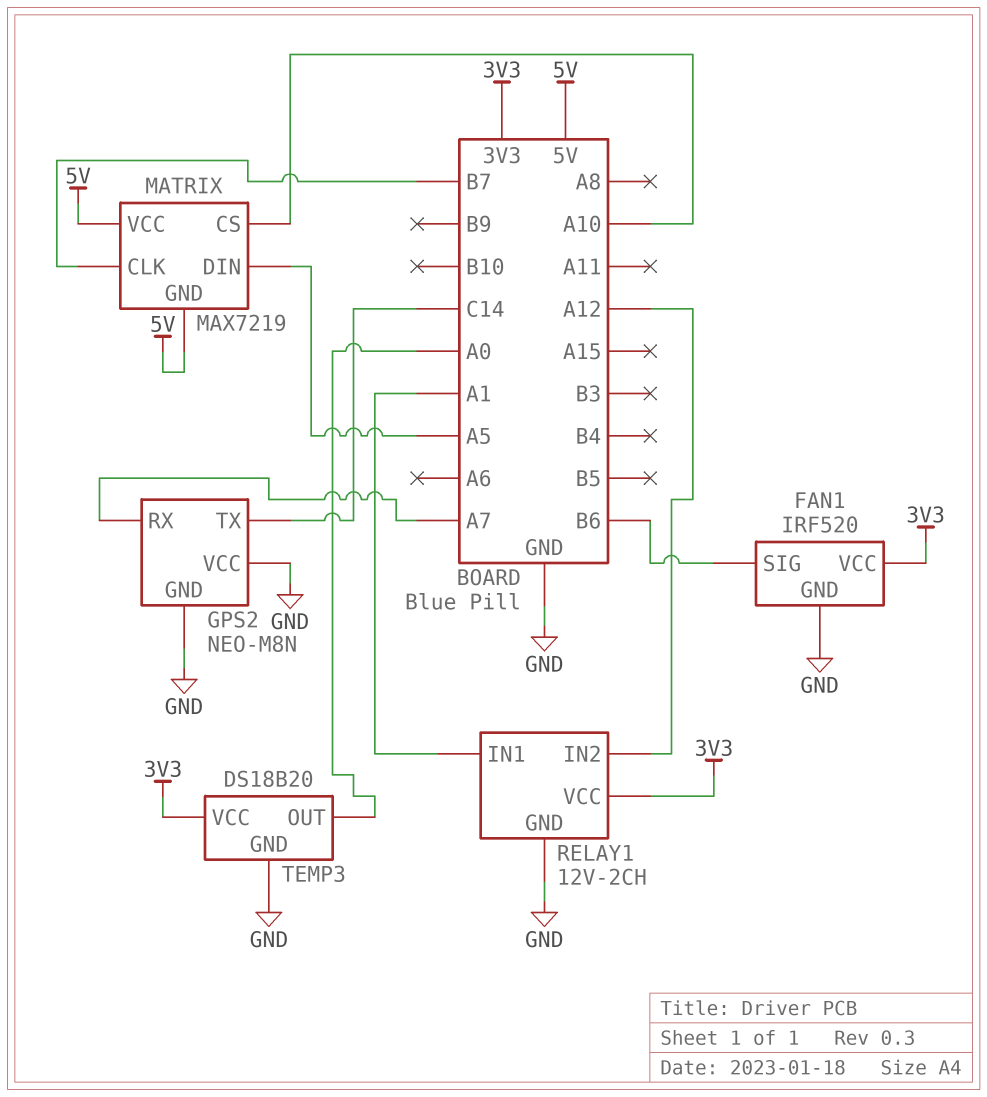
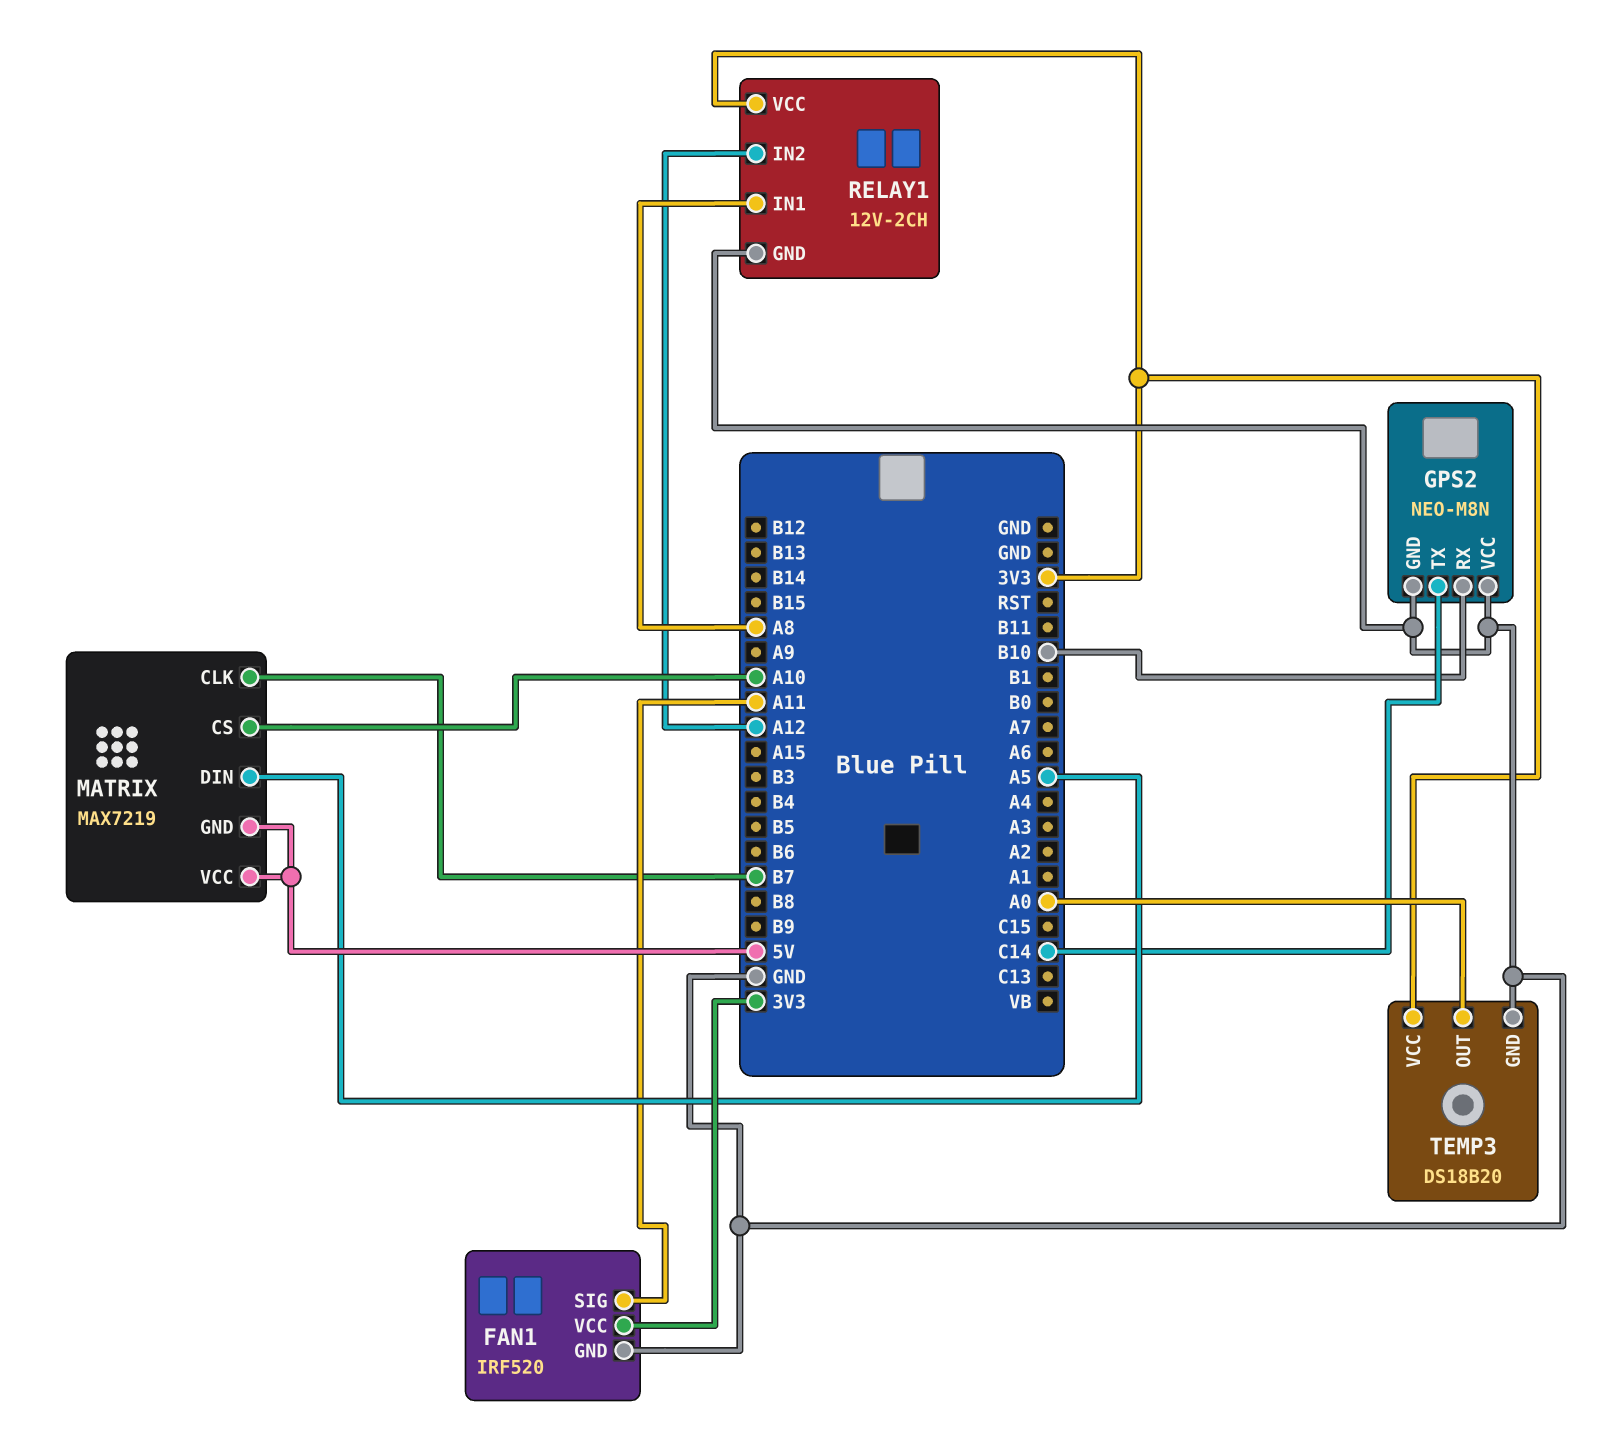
FAN1 pin SIG: B6 -> A11
GPS2 pin RX: A7 -> B10
RELAY1 pin IN1: A1 -> A8

